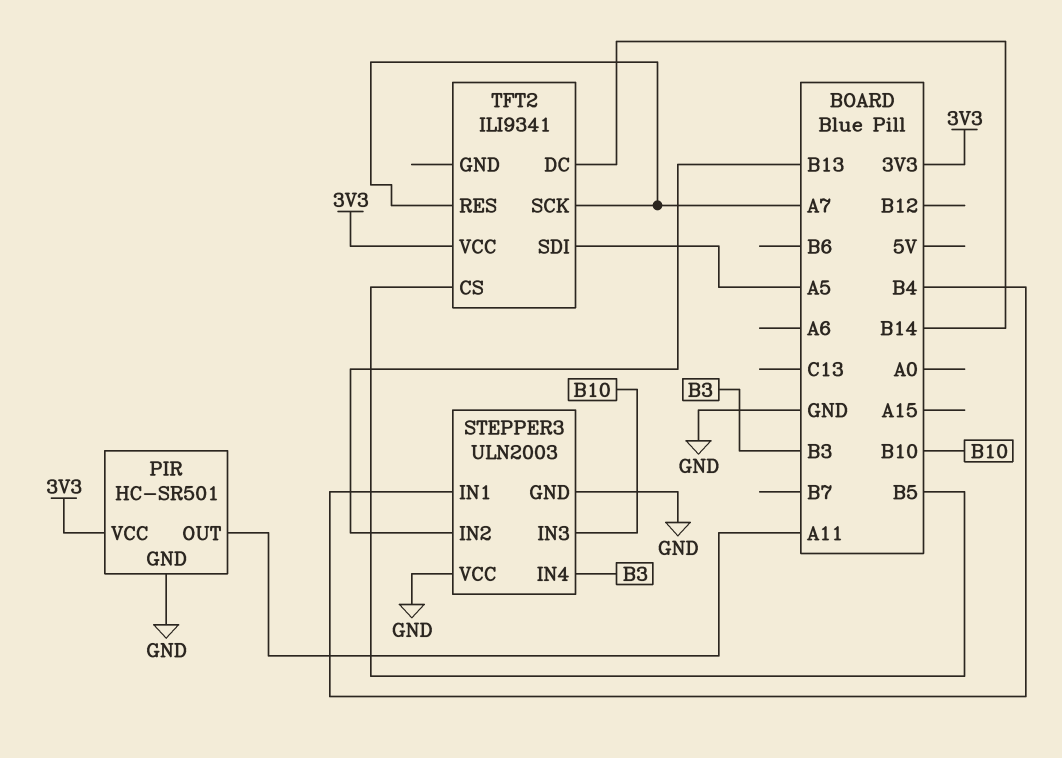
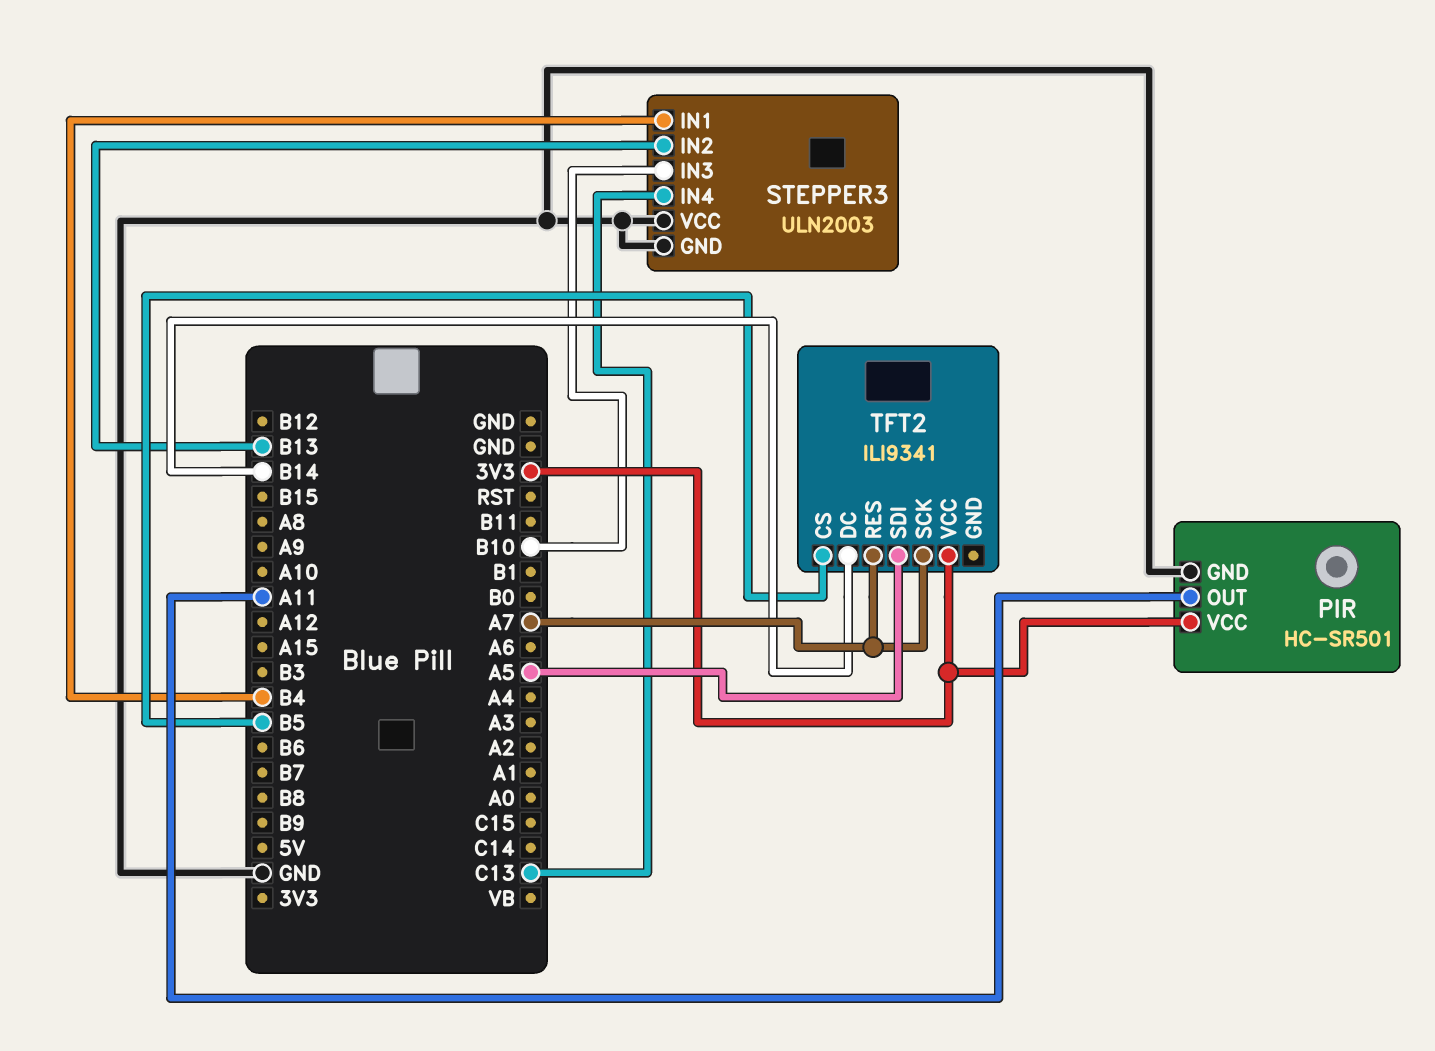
STEPPER3 pin IN4: B3 -> C13

